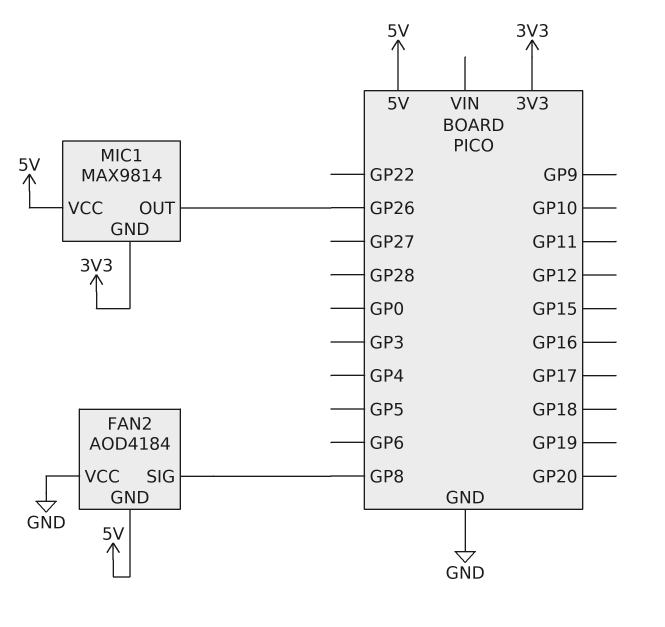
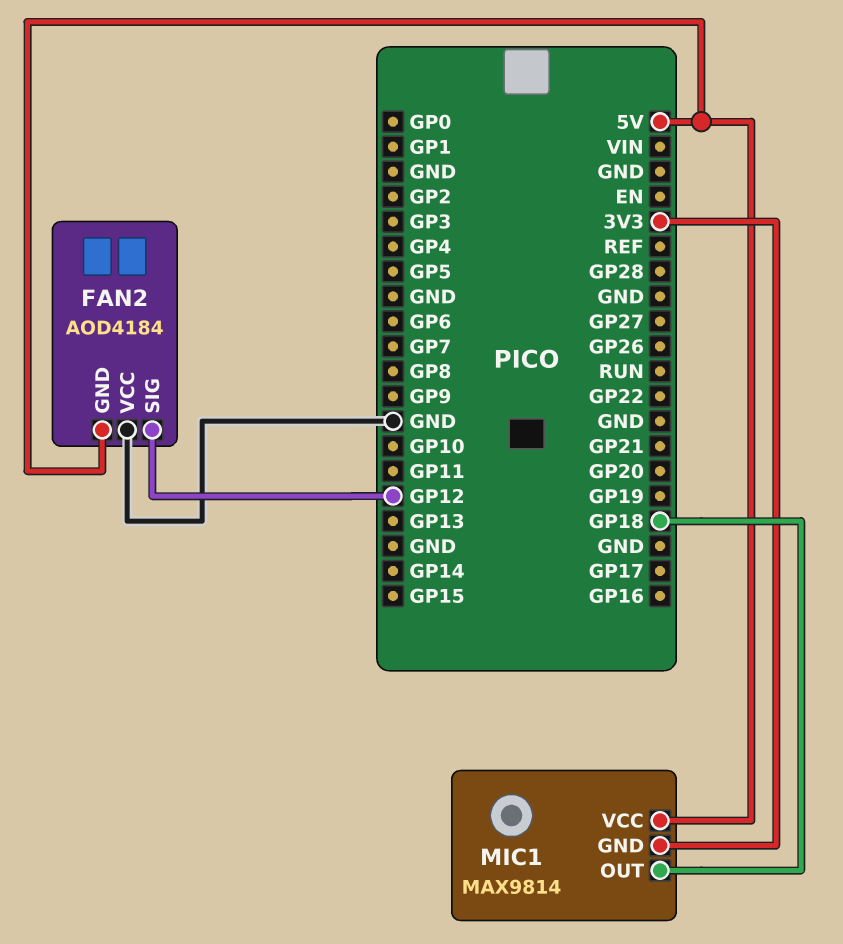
FAN2 pin SIG: GP8 -> GP12
MIC1 pin OUT: GP26 -> GP18

